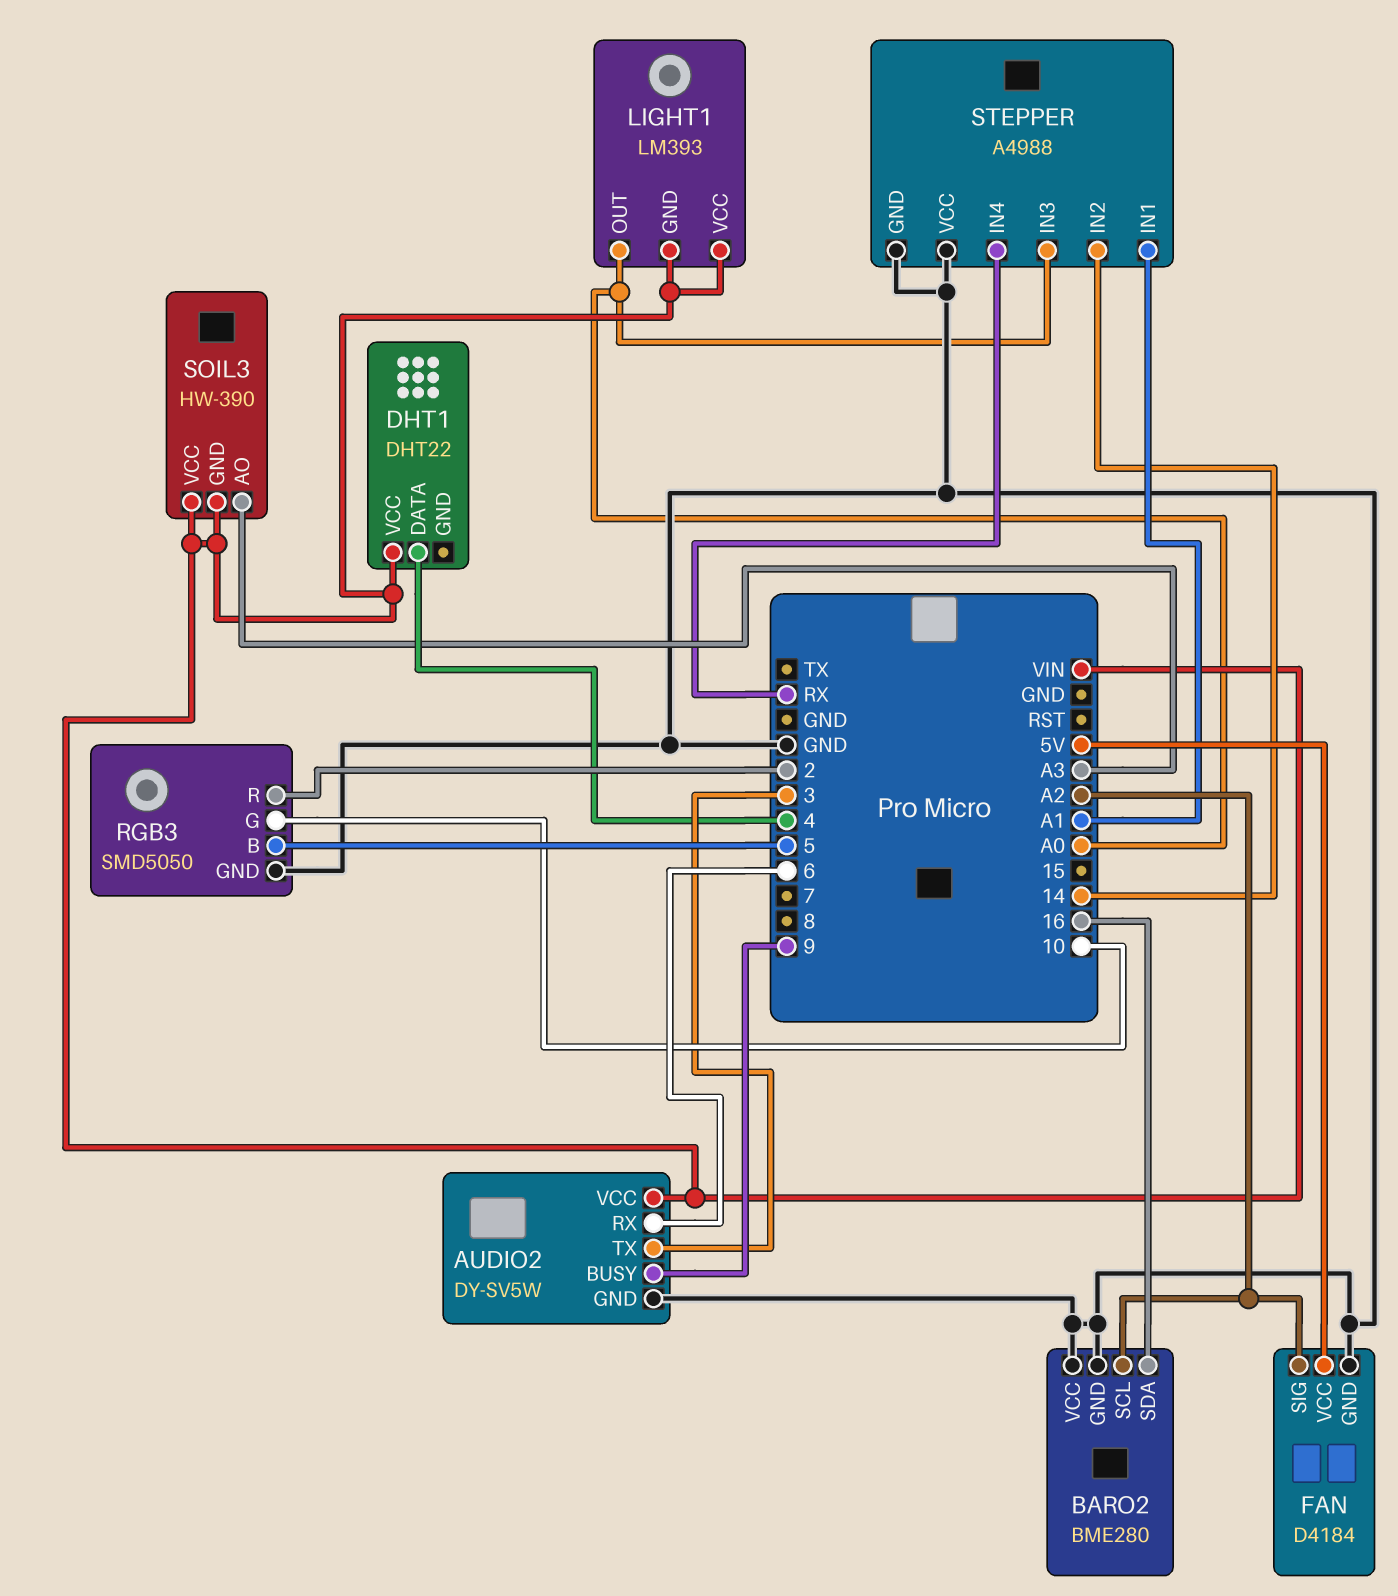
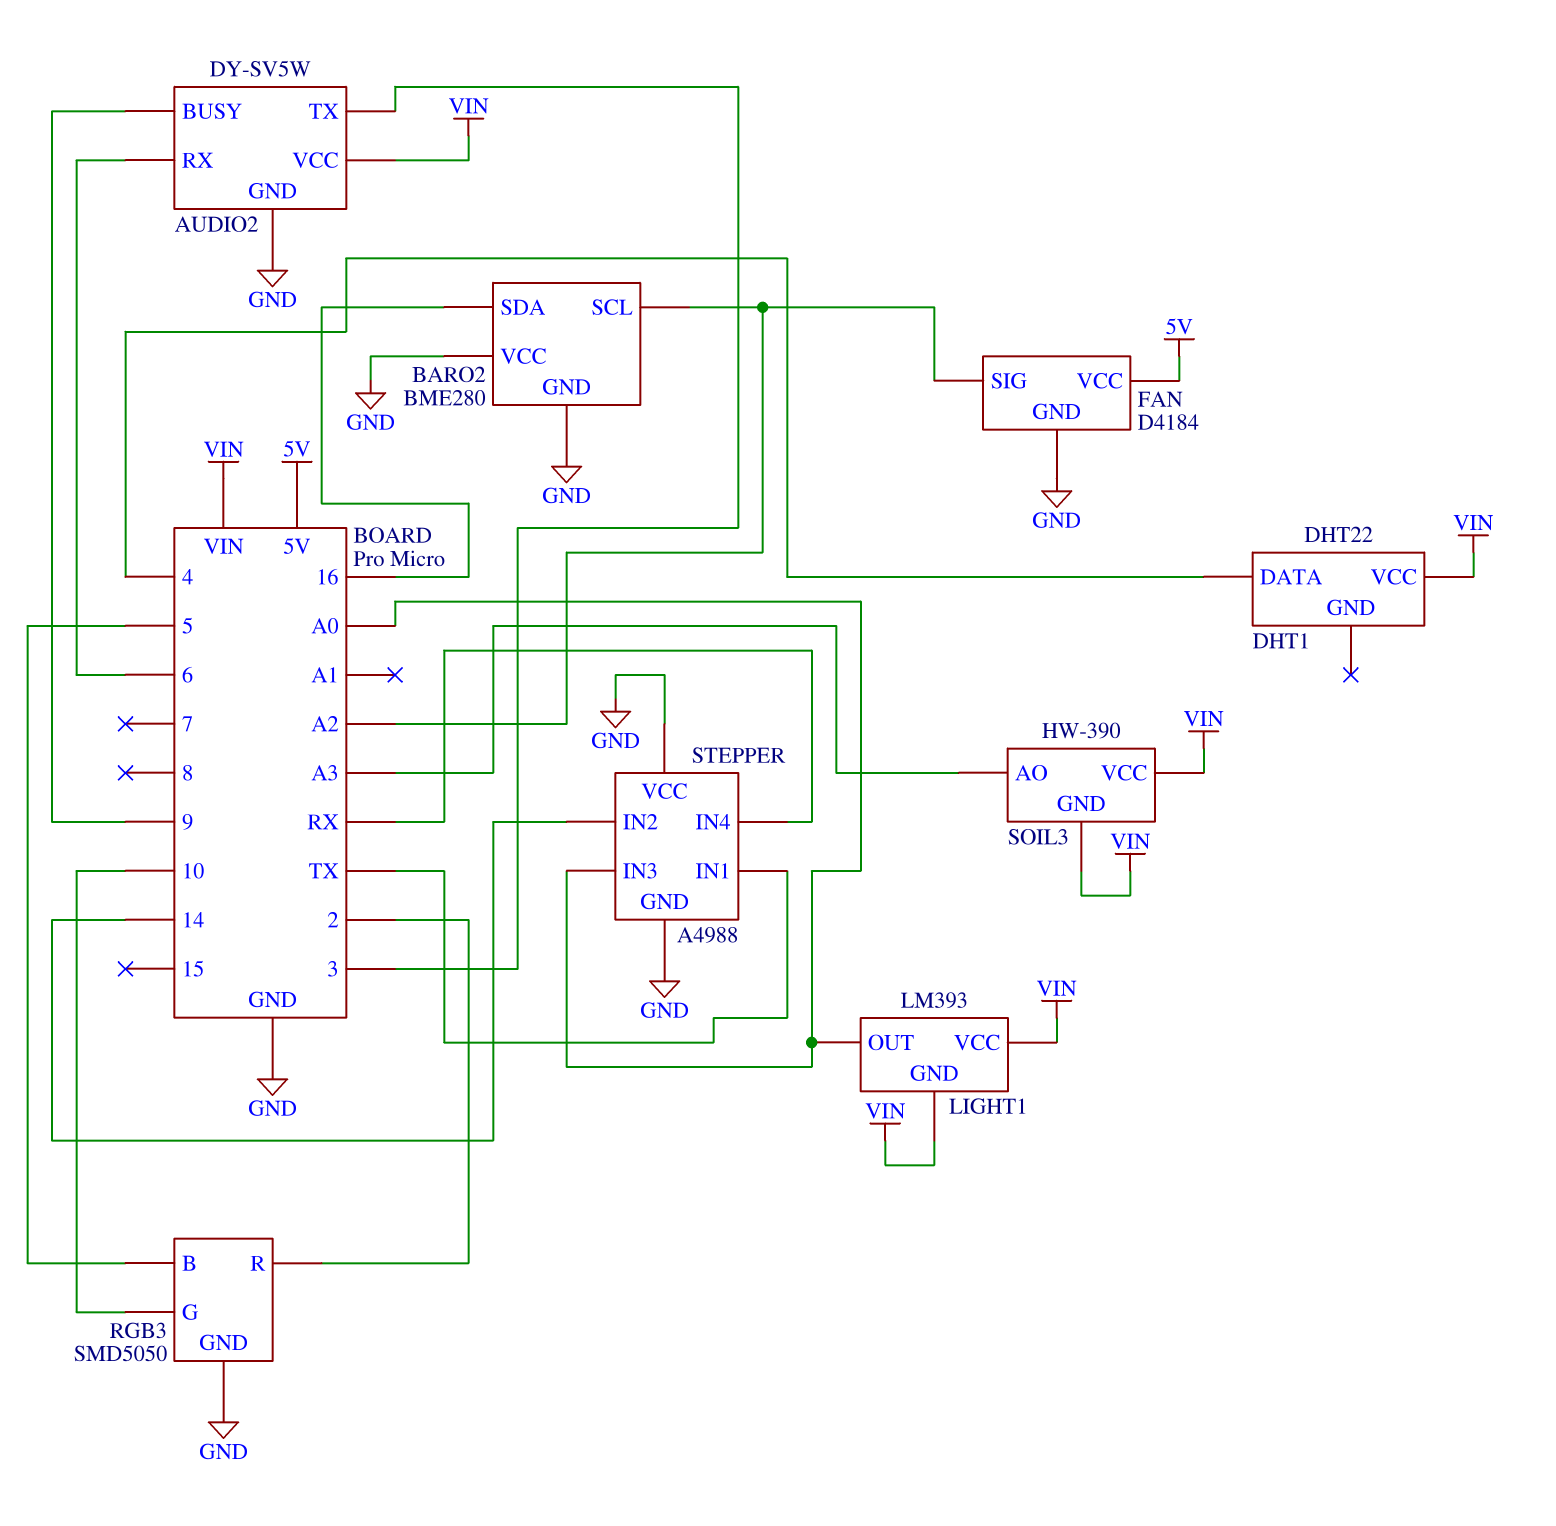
STEPPER pin IN1: A1 -> TX

